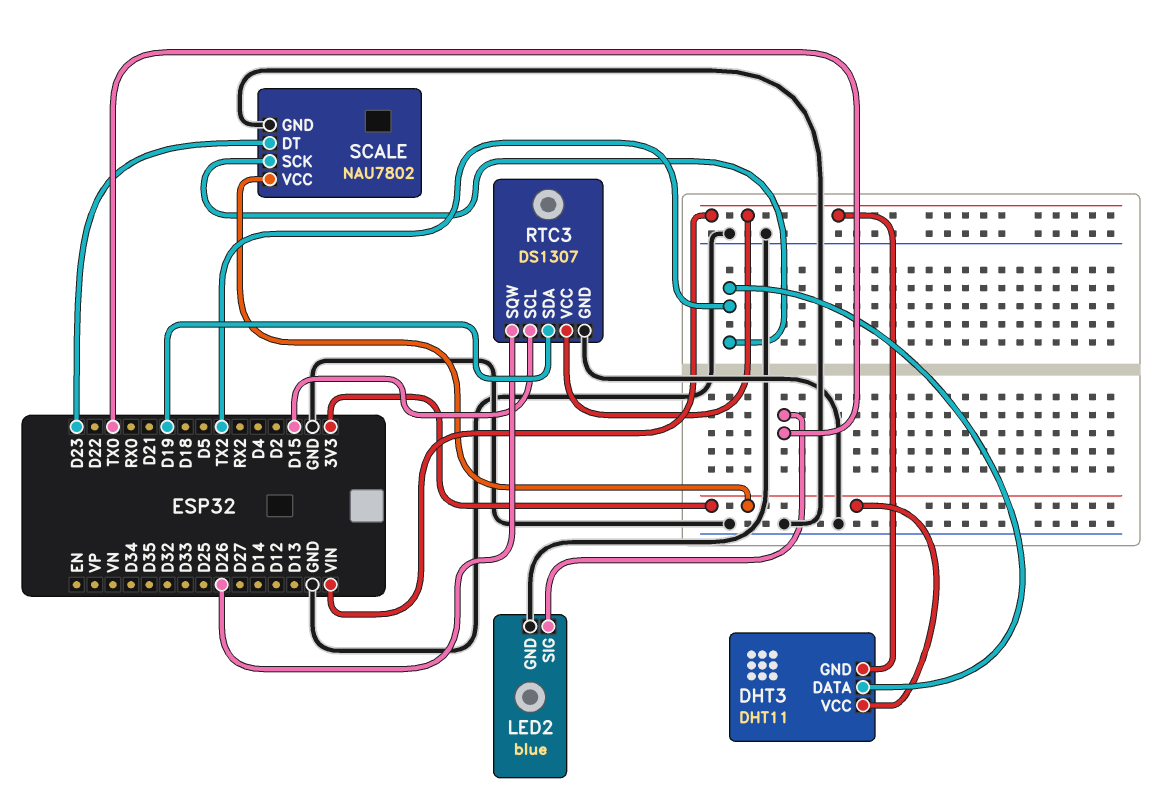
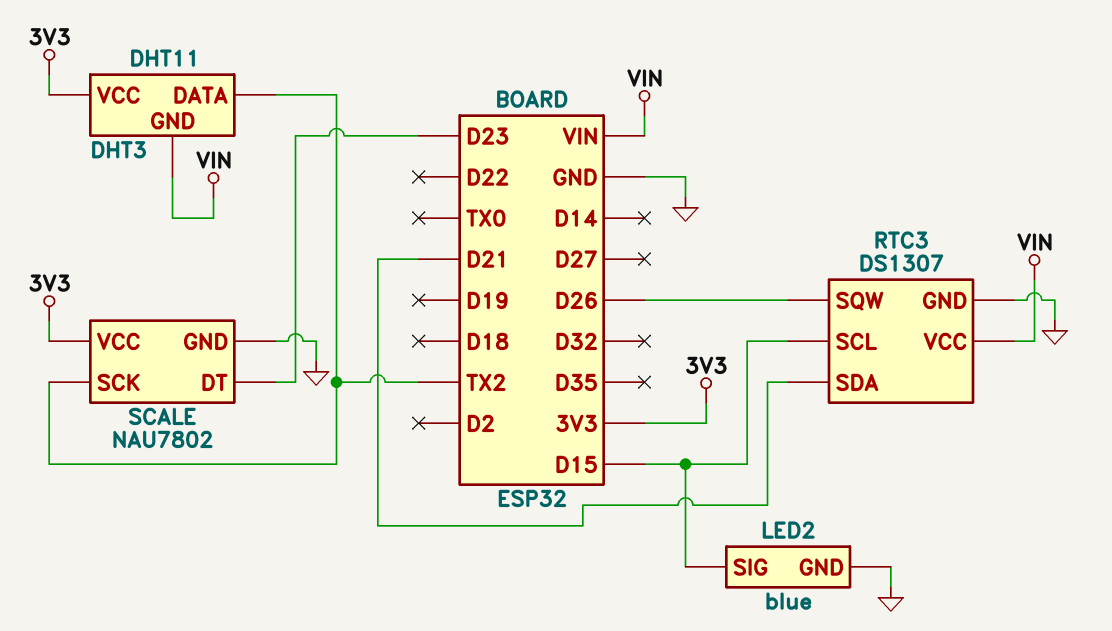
LED2 pin SIG: TX0 -> D15
RTC3 pin SDA: D19 -> D21

